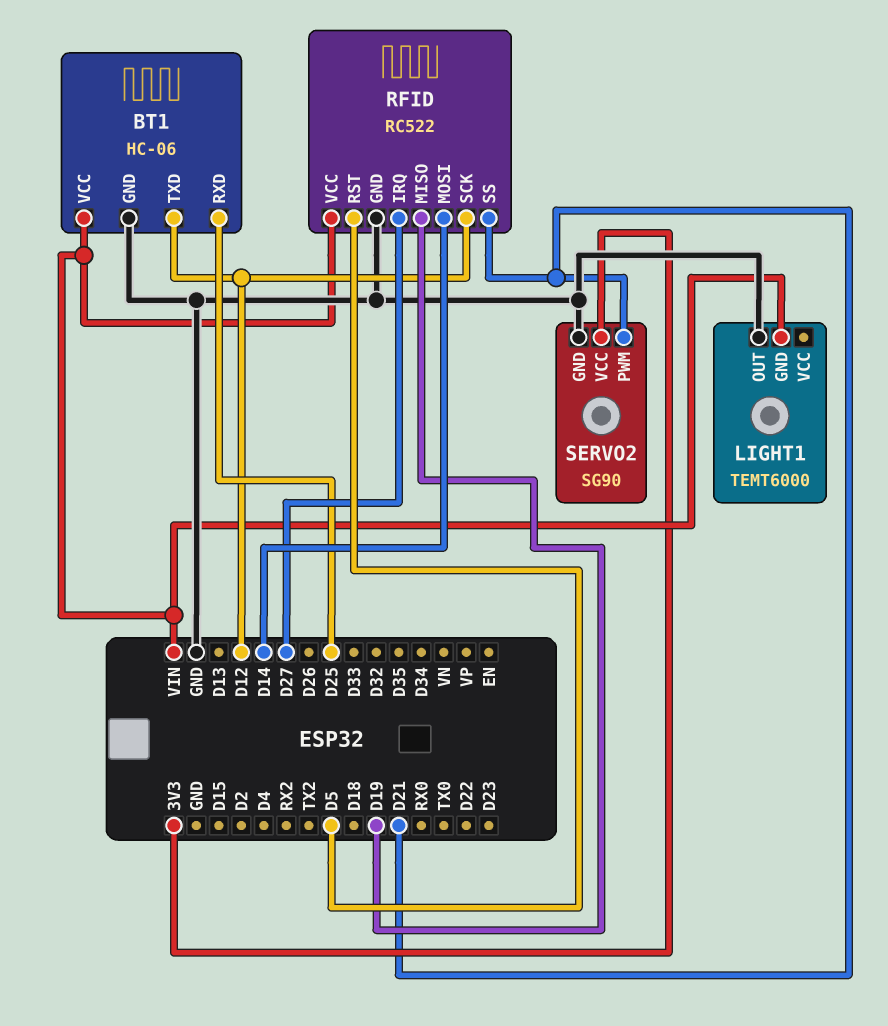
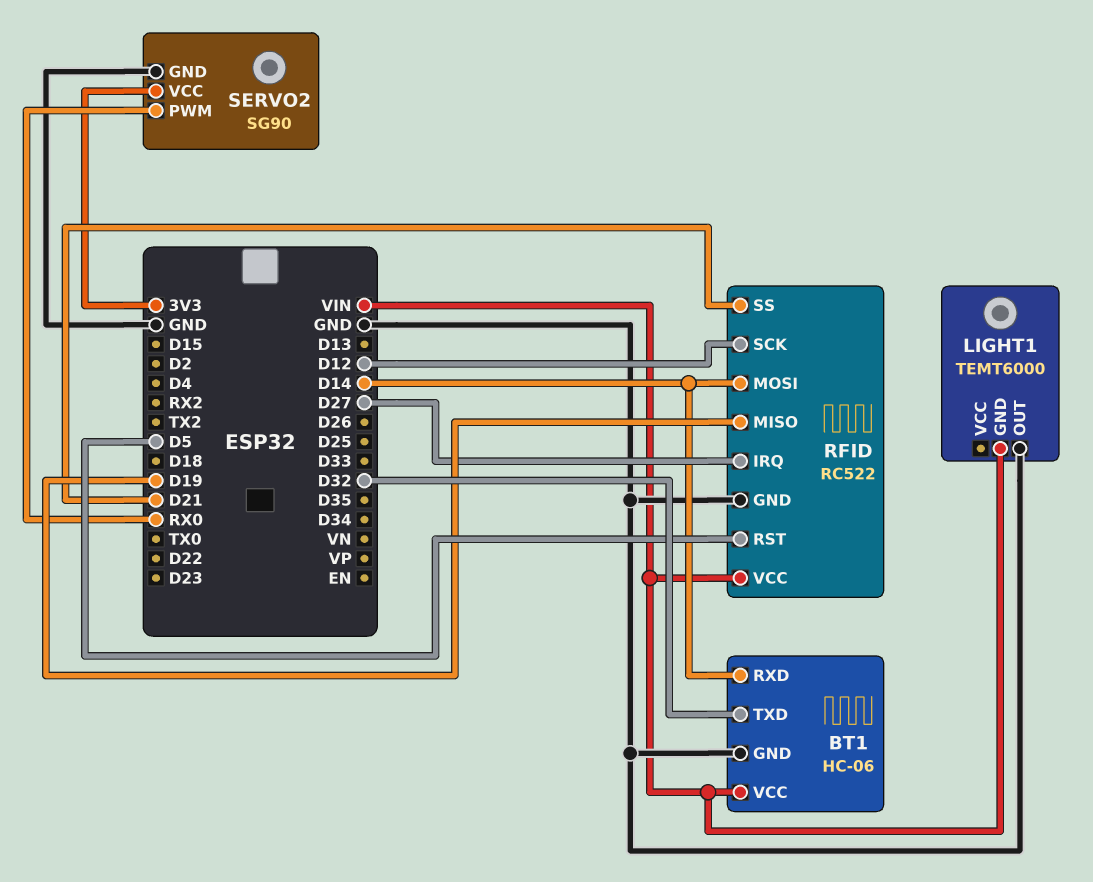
BT1 pin RXD: D25 -> D14
BT1 pin TXD: D12 -> D32
SERVO2 pin PWM: D21 -> RX0

